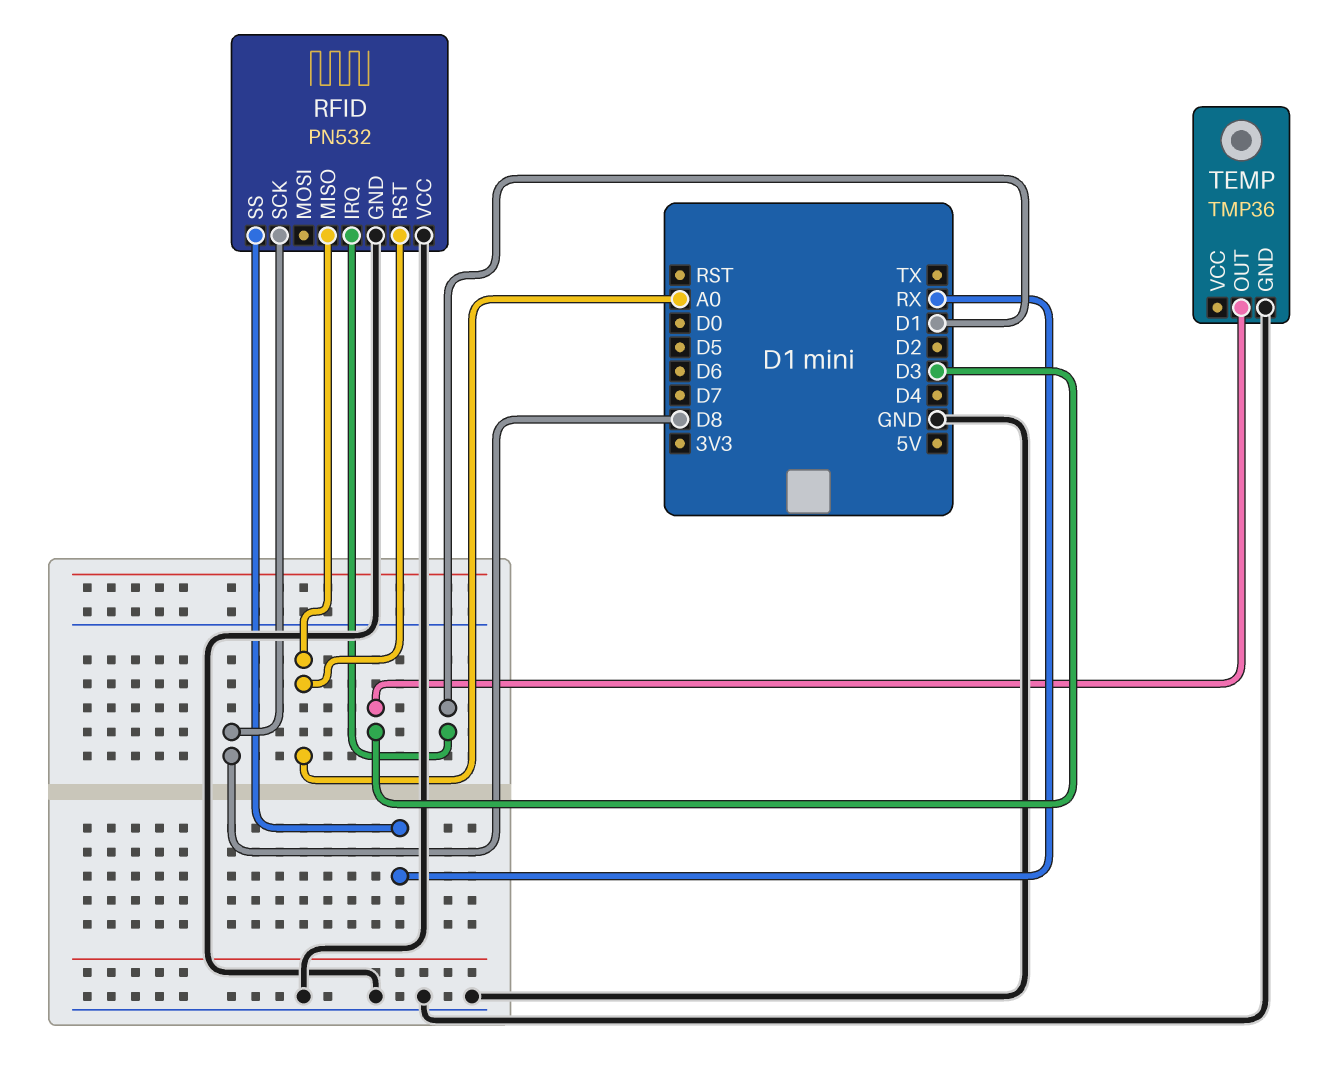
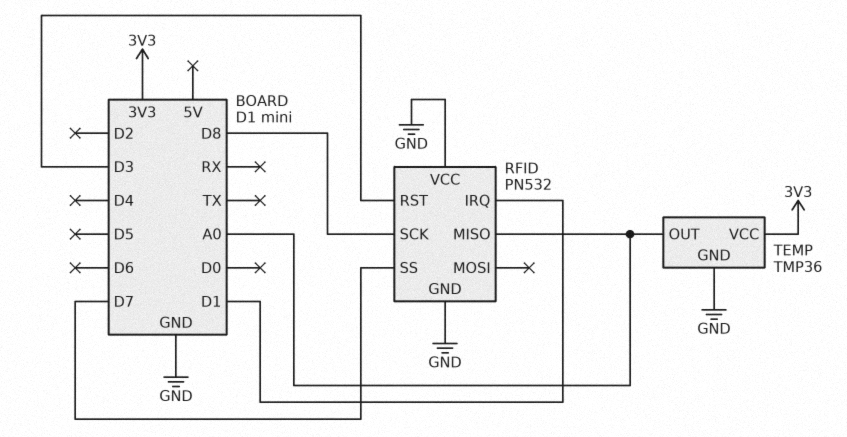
RFID pin RST: A0 -> D3
RFID pin SS: RX -> D7
TEMP pin OUT: D3 -> A0
TEMP pin VCC: none -> 3V3

